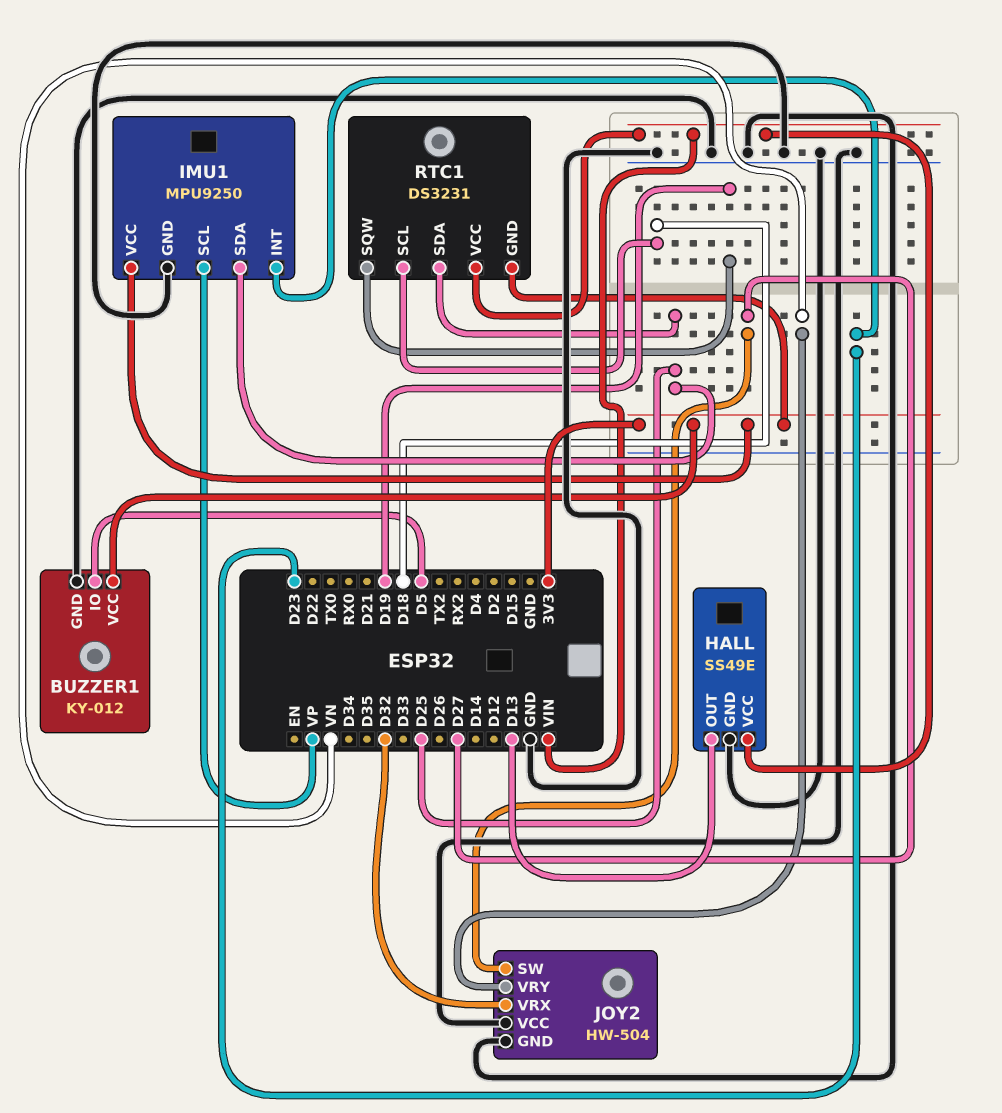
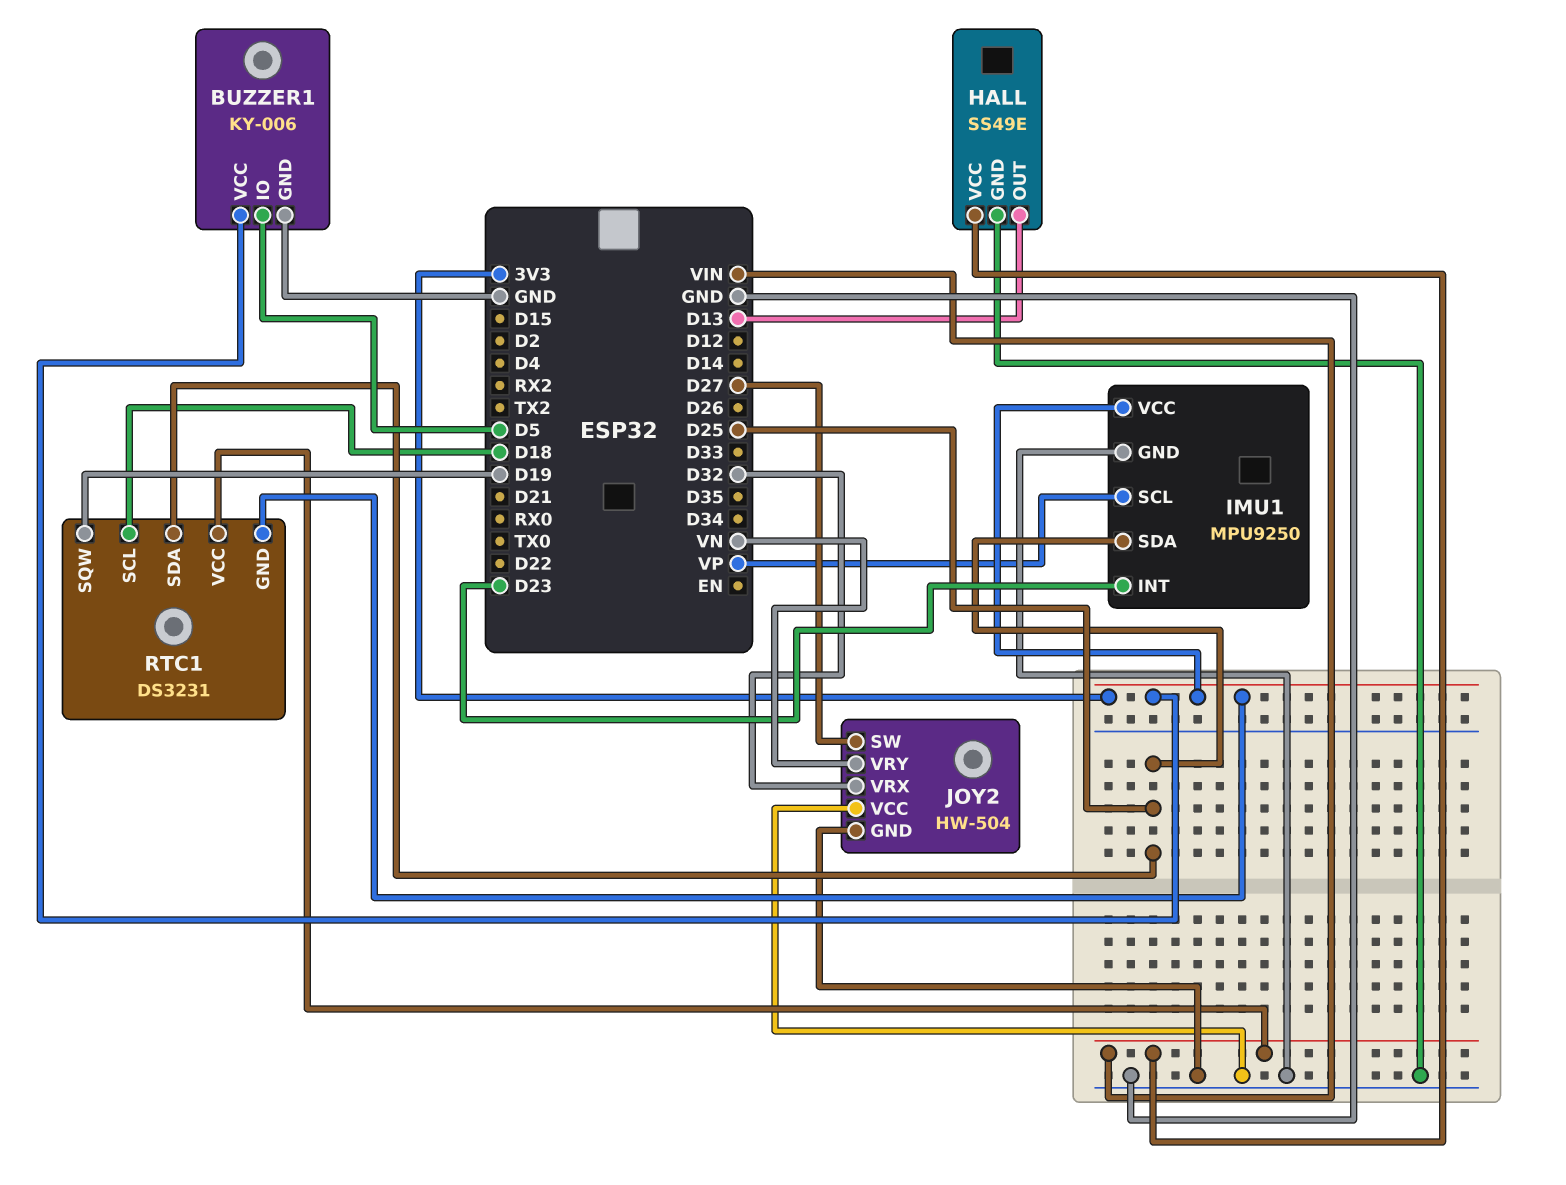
BUZZER1: KY-012 -> KY-006

